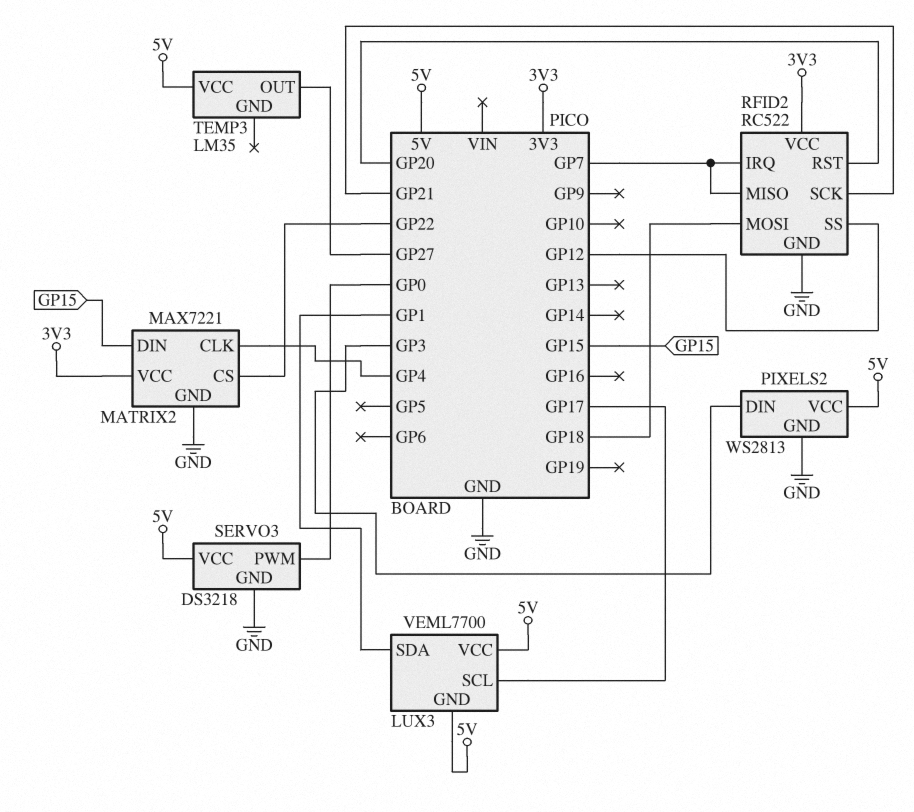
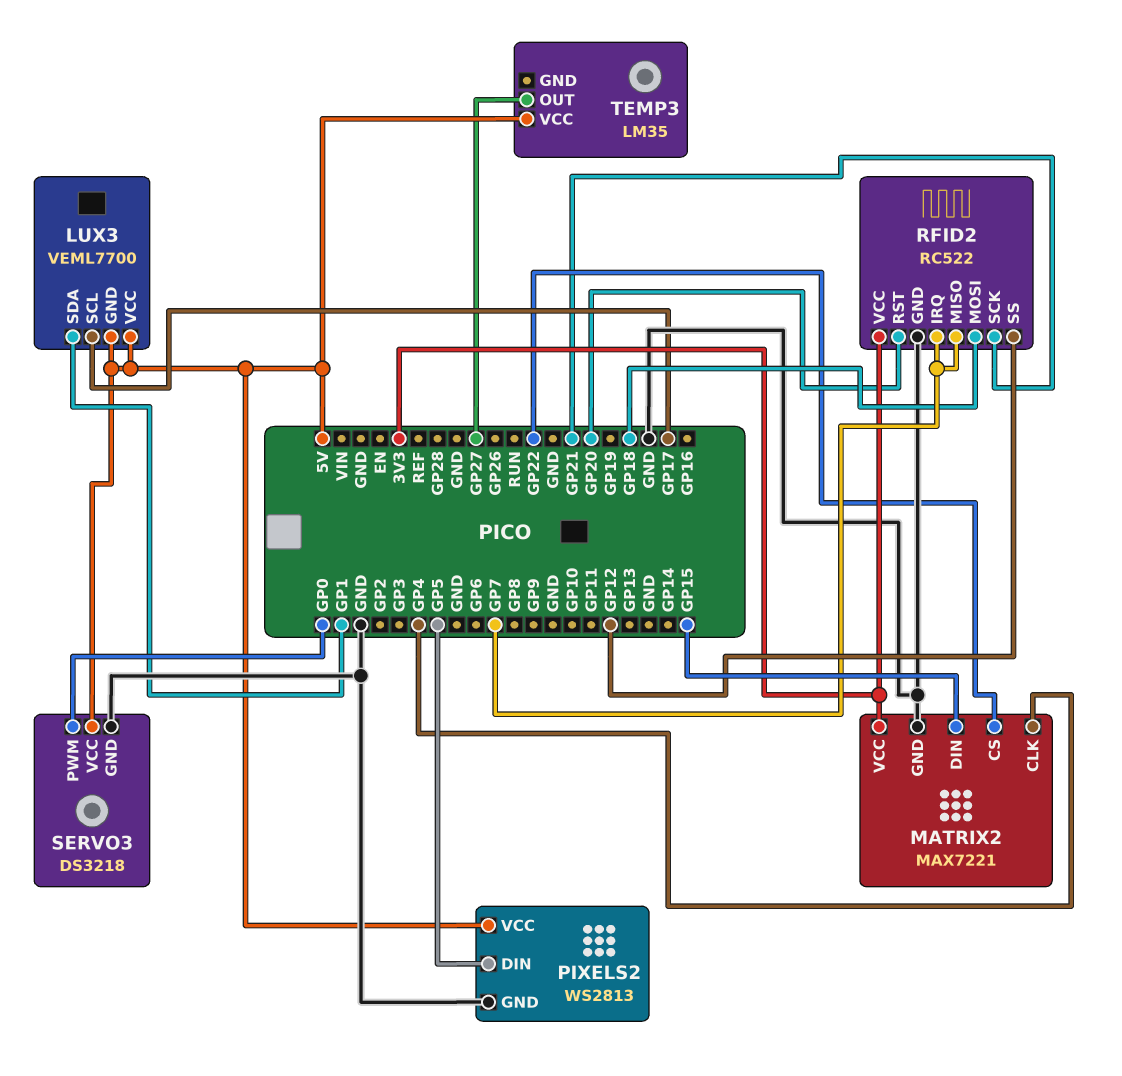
PIXELS2 pin DIN: GP3 -> GP5

